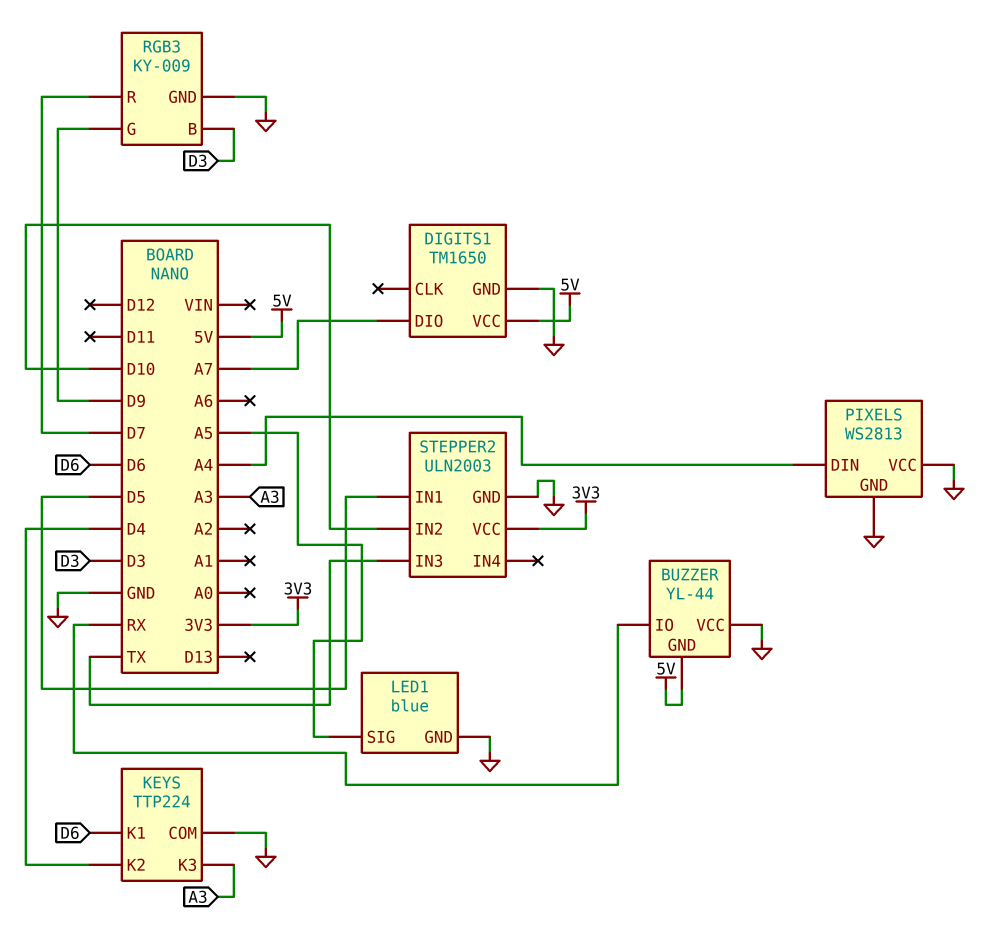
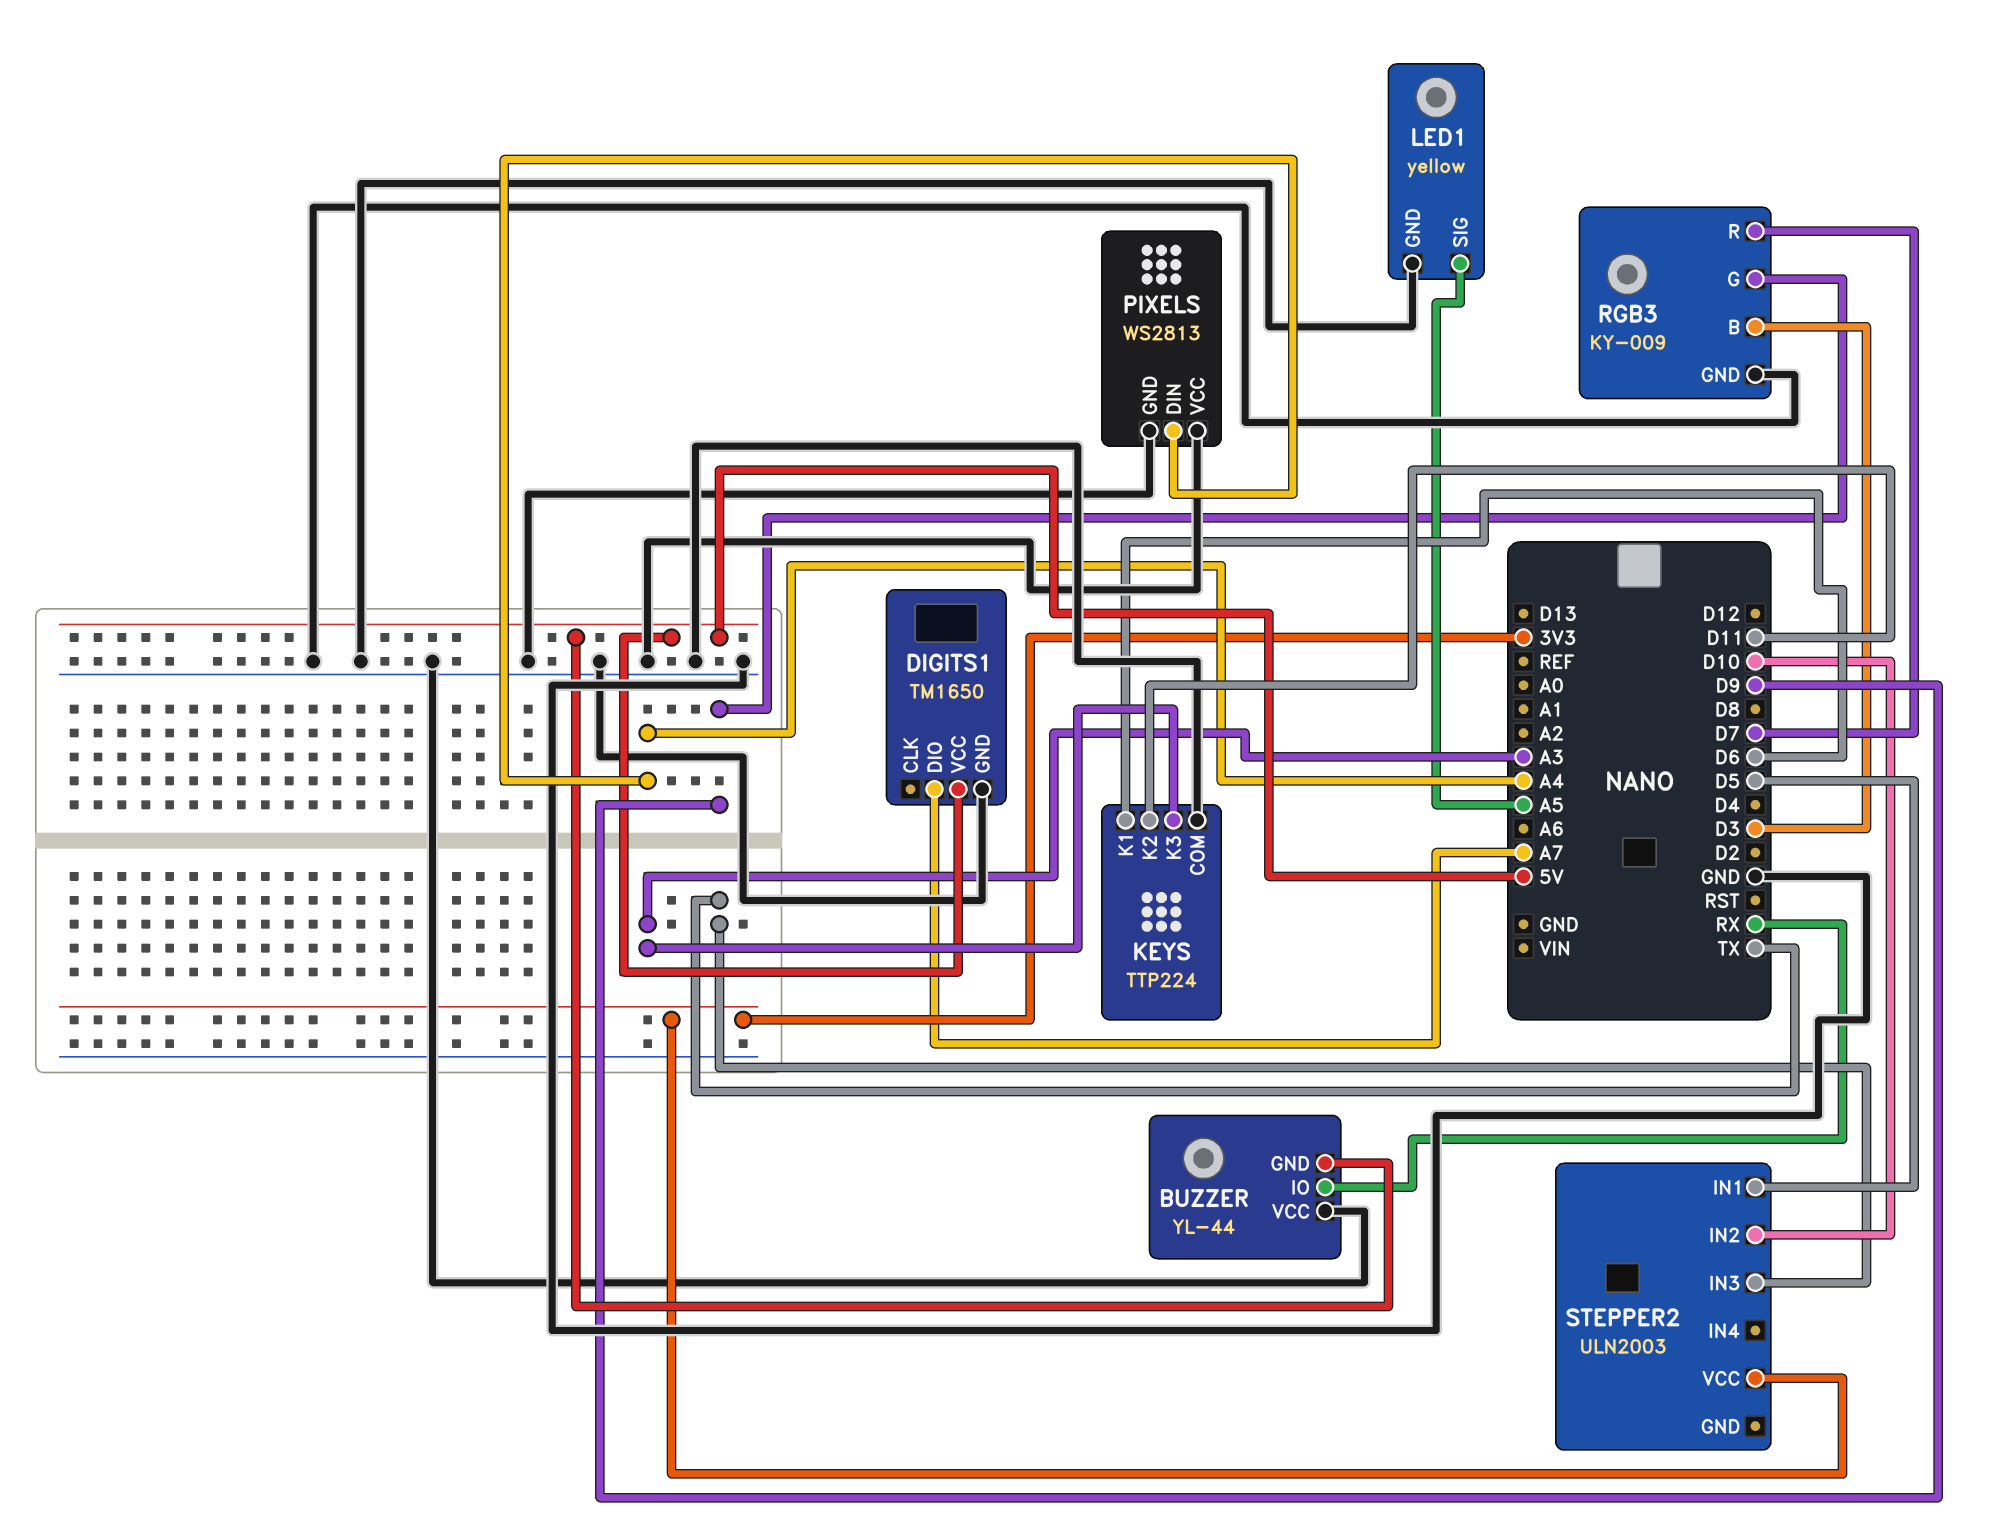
KEYS pin K2: D4 -> D11
LED1: blue -> yellow
STEPPER2 pin GND: GND -> none

